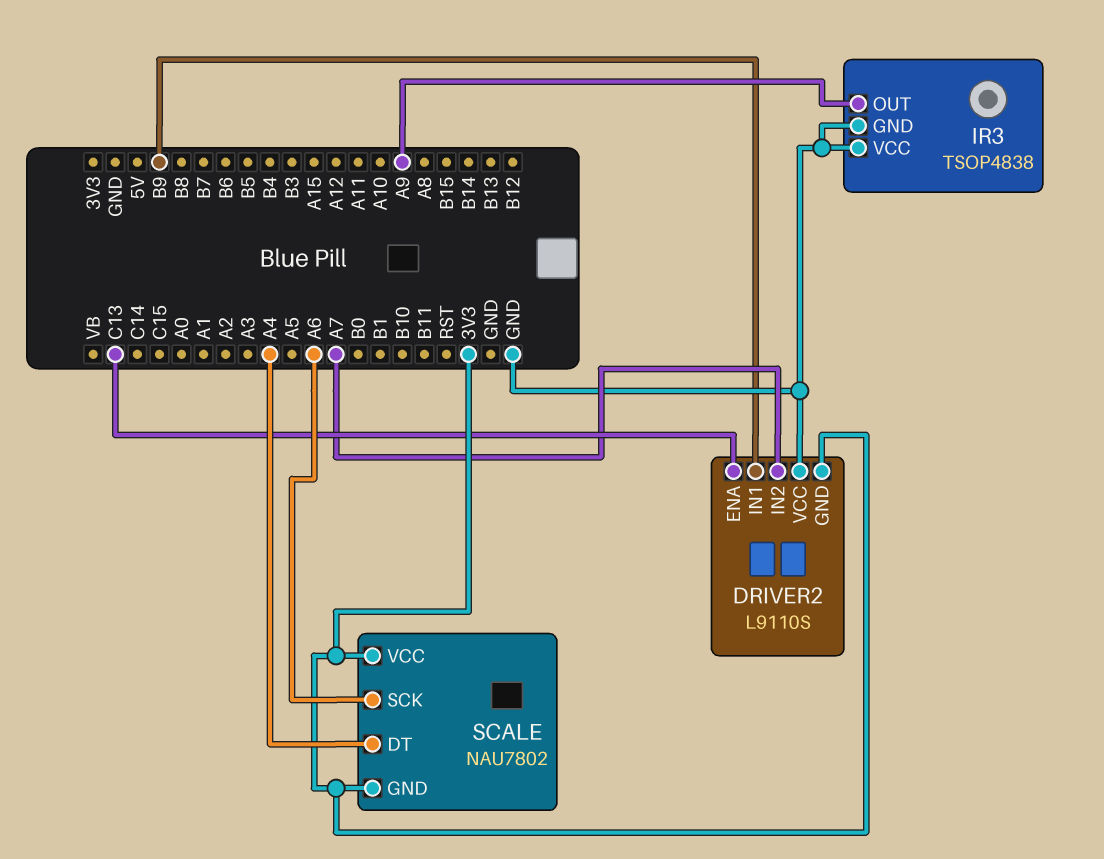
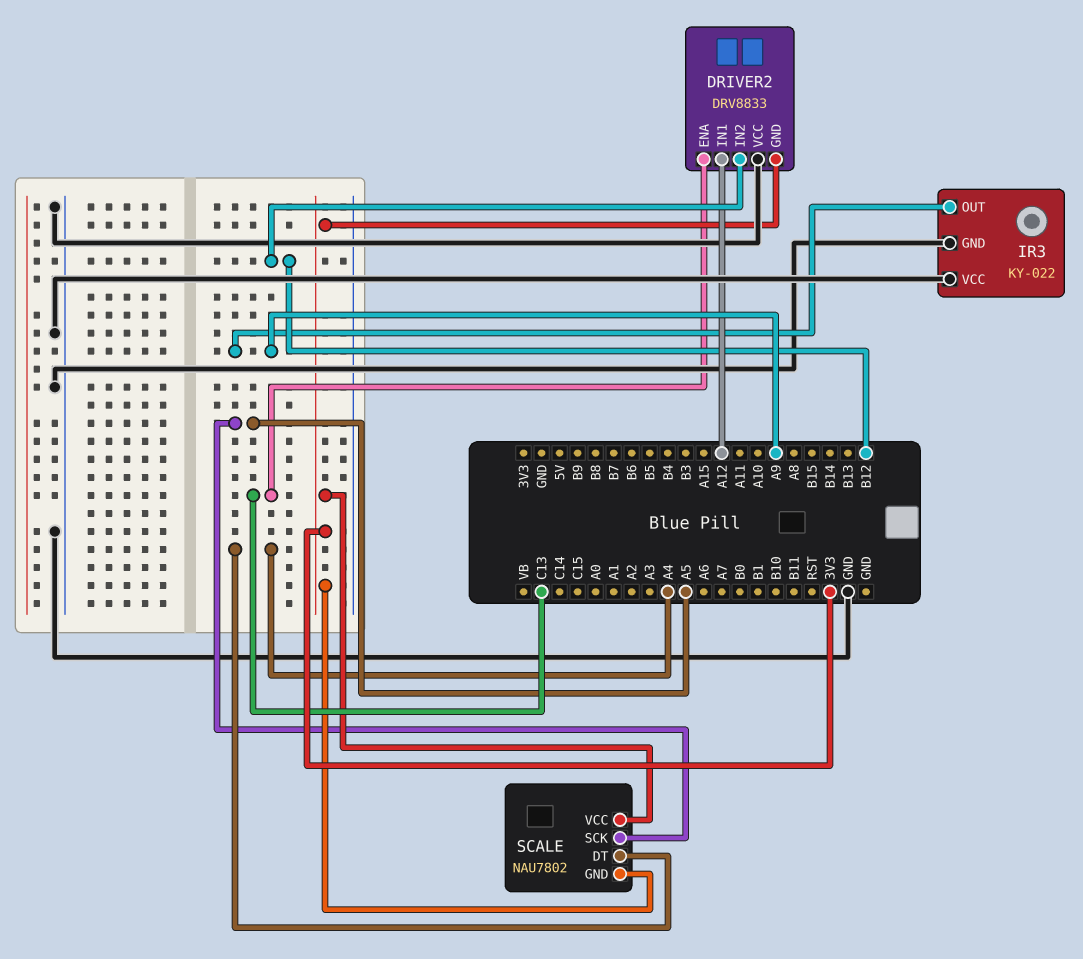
DRIVER2: L9110S -> DRV8833
DRIVER2 pin IN1: B9 -> A12
DRIVER2 pin IN2: A7 -> B12
IR3: TSOP4838 -> KY-022
SCALE pin SCK: A6 -> A5

